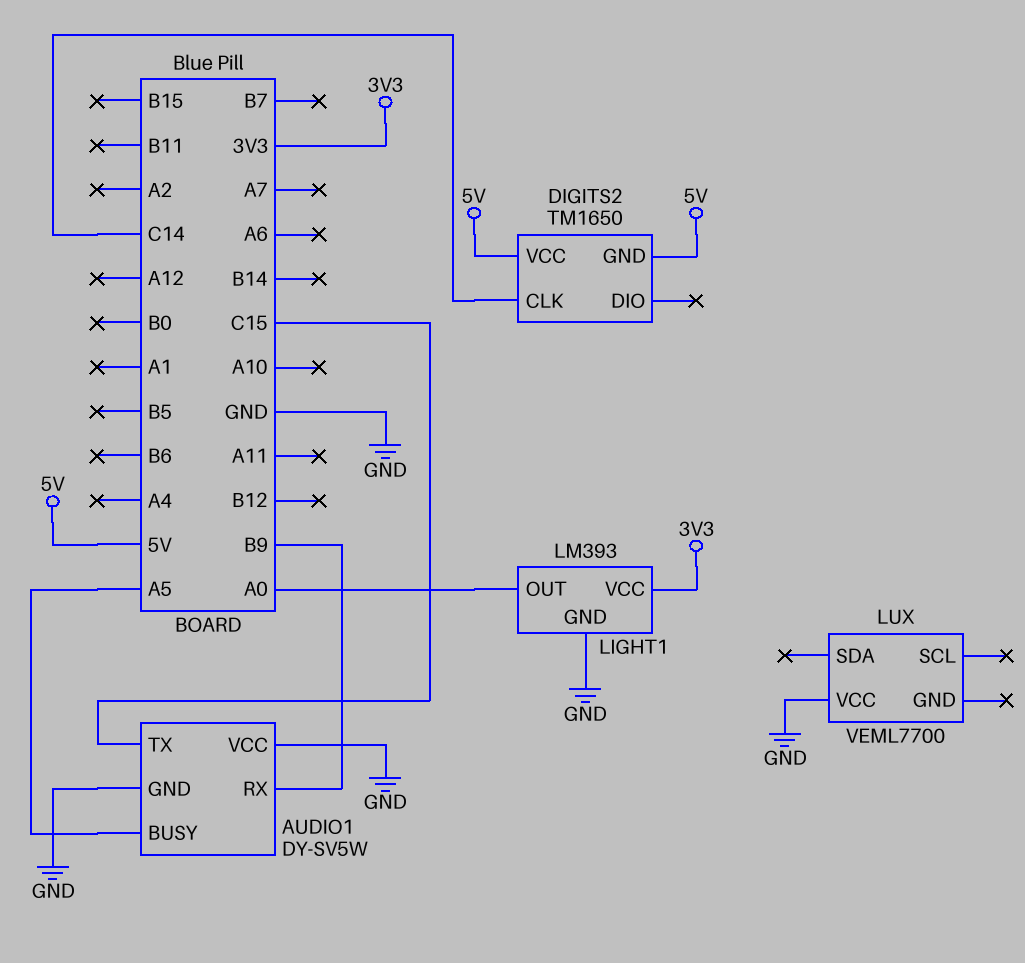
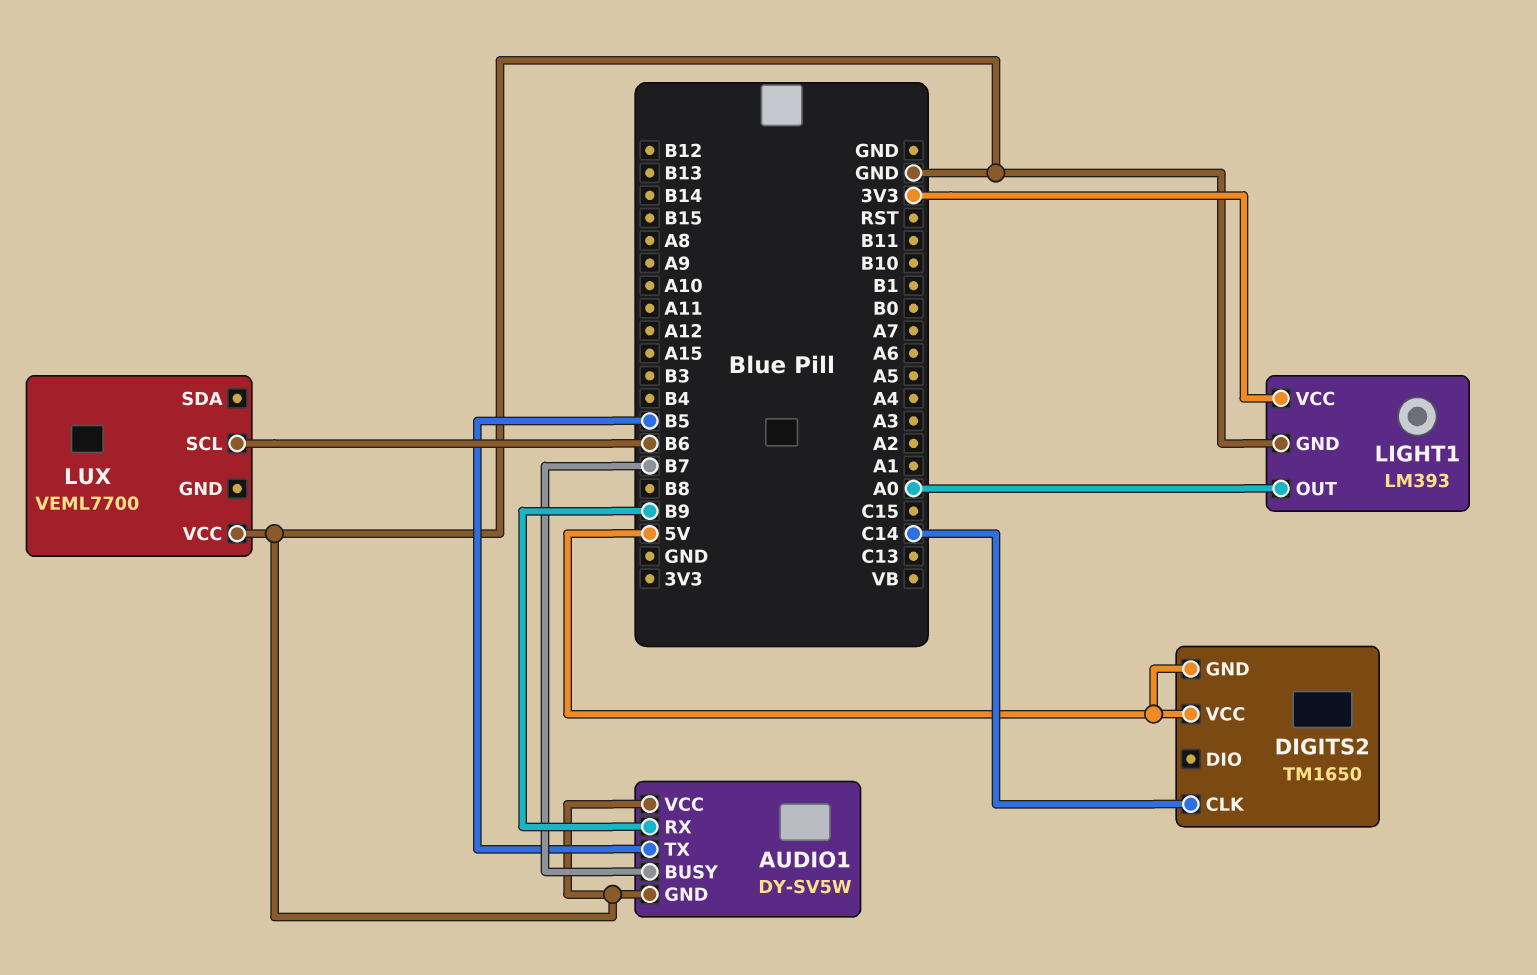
AUDIO1 pin BUSY: A5 -> B7
AUDIO1 pin TX: C15 -> B5
LUX pin SCL: none -> B6

